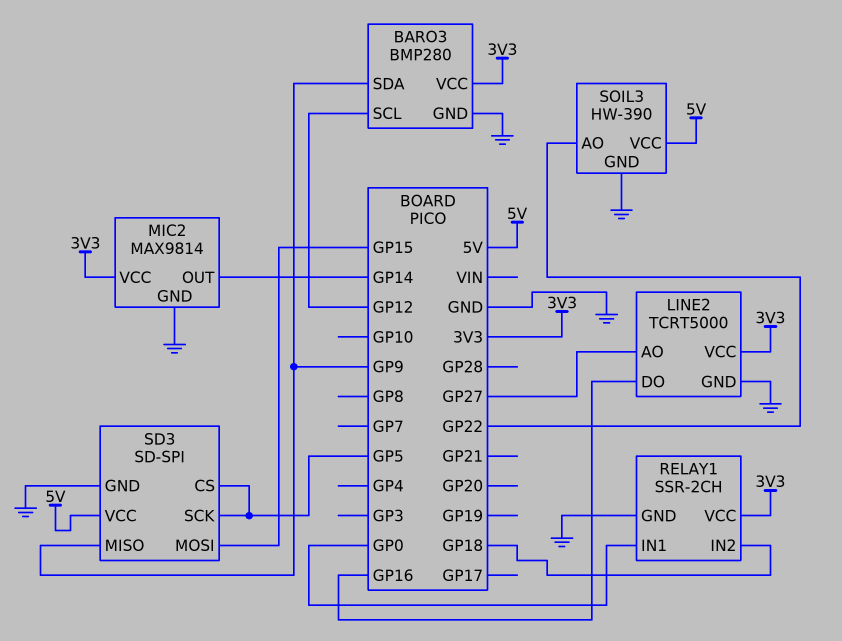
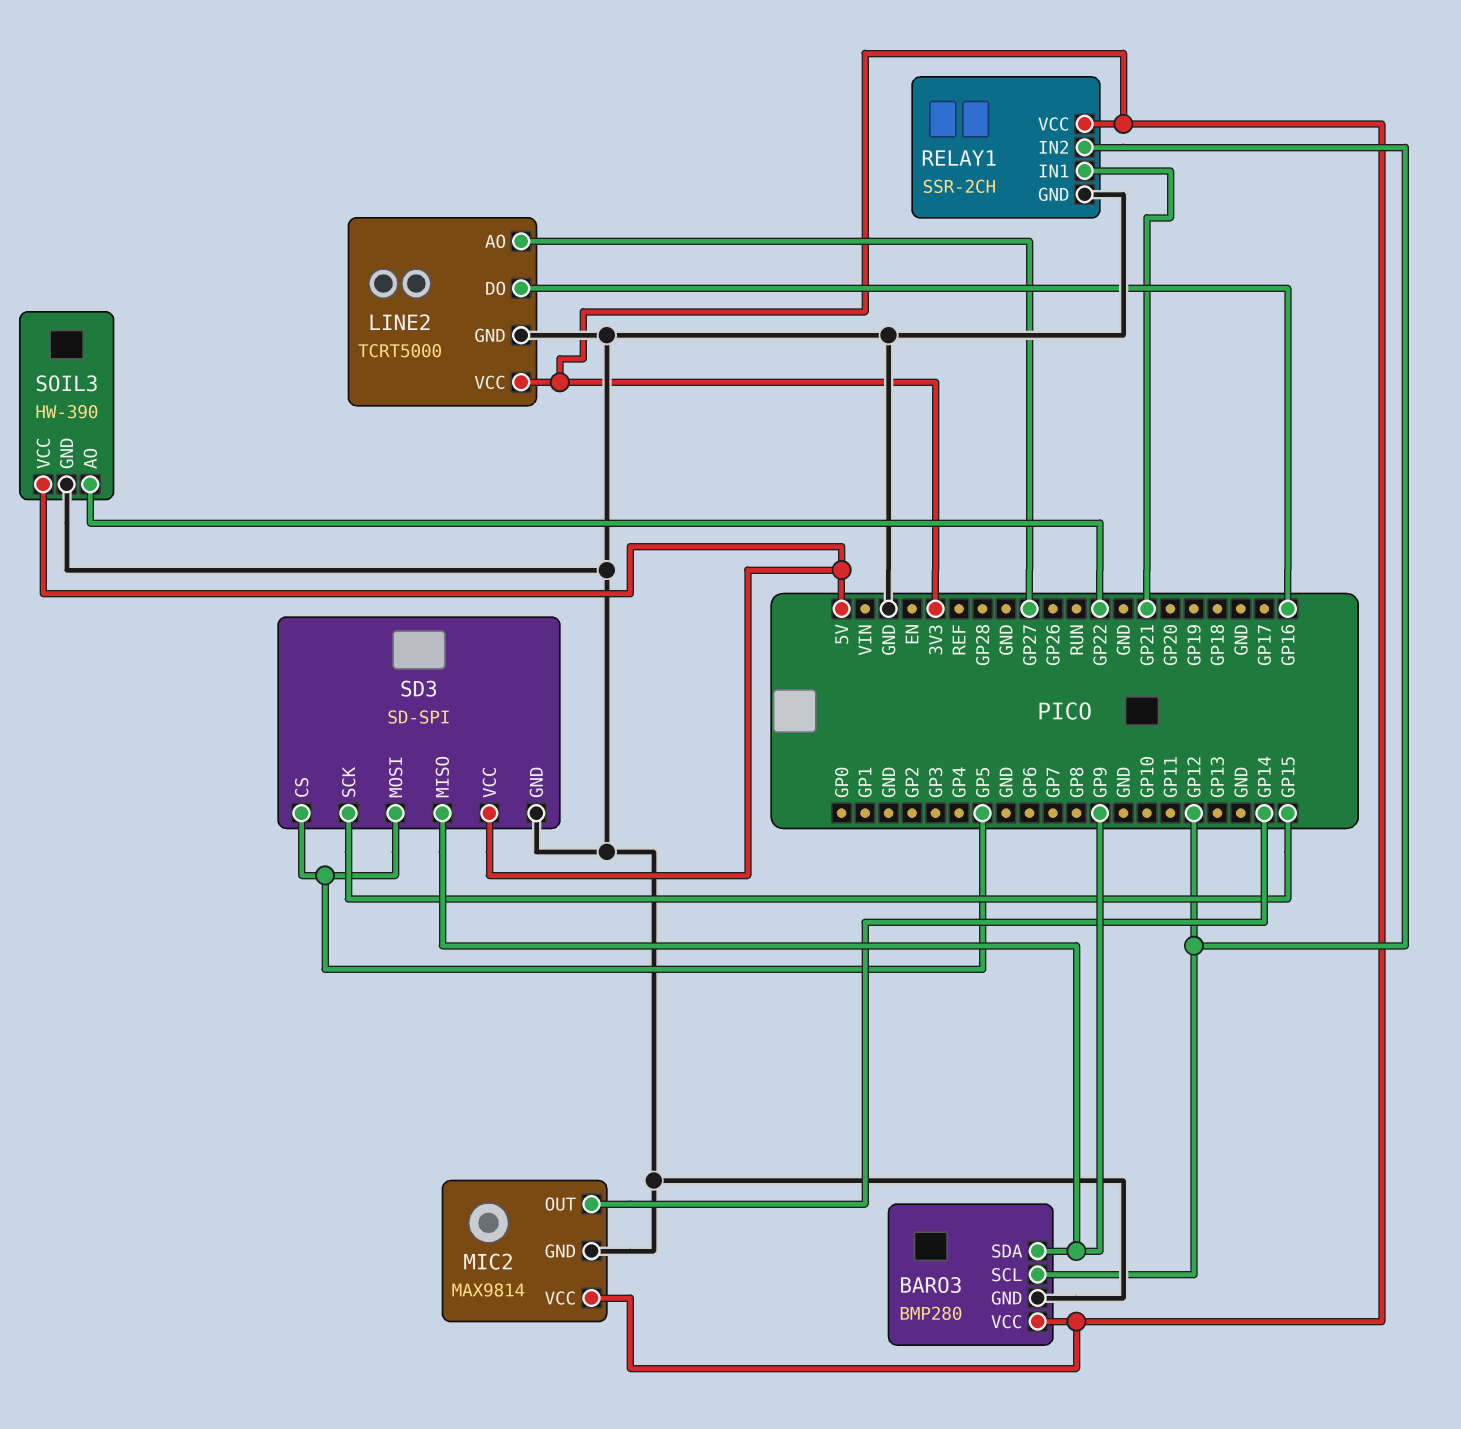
RELAY1 pin IN1: GP0 -> GP21
RELAY1 pin IN2: GP18 -> GP12
SD3 pin MOSI: GP15 -> GP5
SD3 pin SCK: GP5 -> GP15

